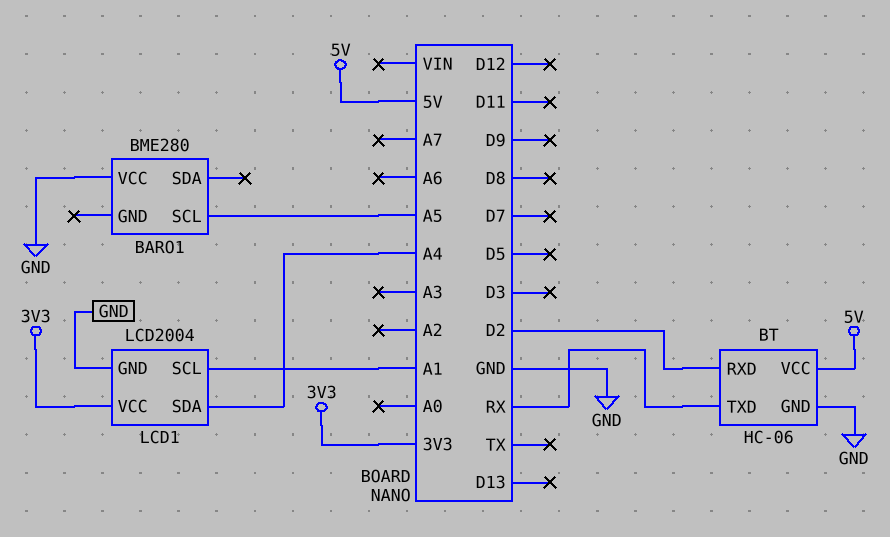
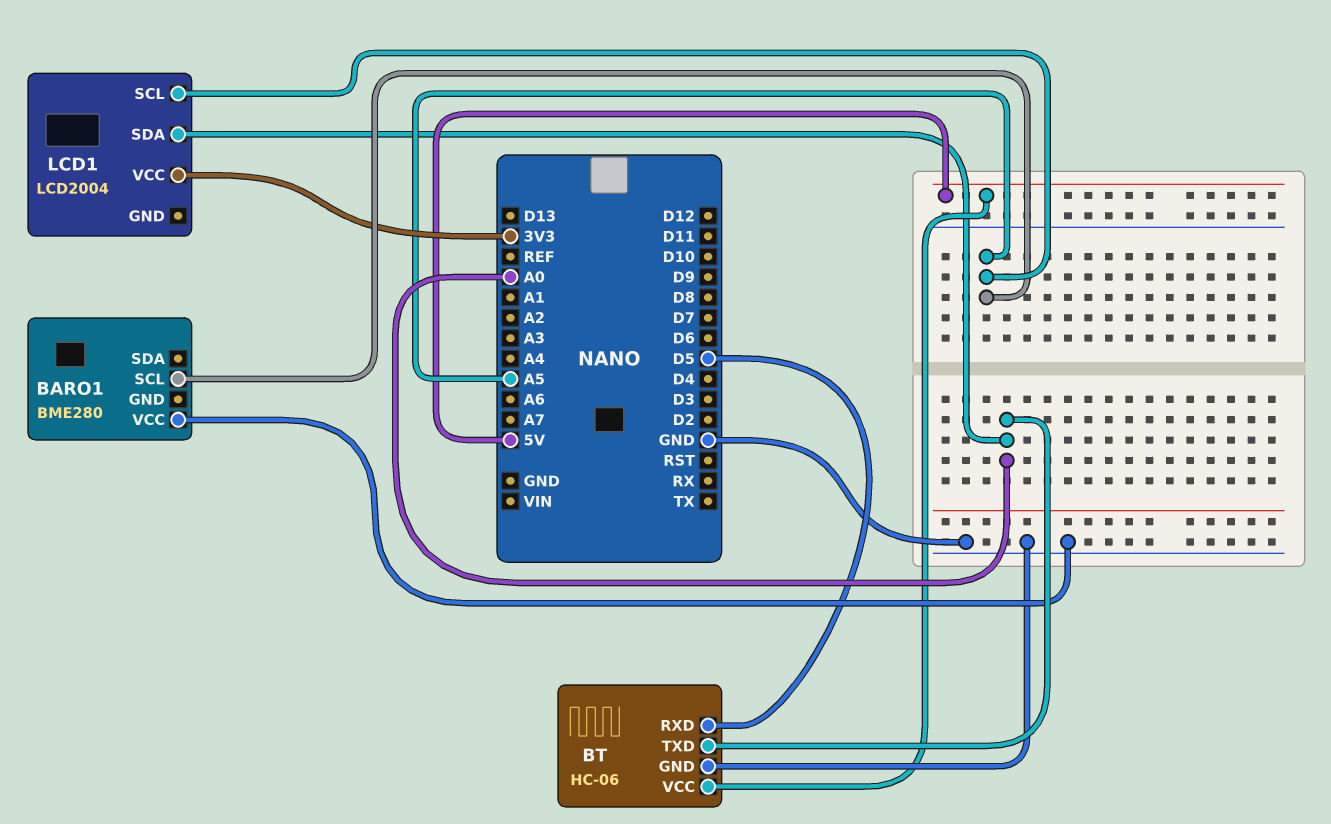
BT pin RXD: D2 -> D5
BT pin TXD: RX -> A0
LCD1 pin GND: GND -> none
LCD1 pin SCL: A1 -> A5
LCD1 pin SDA: A4 -> A0

